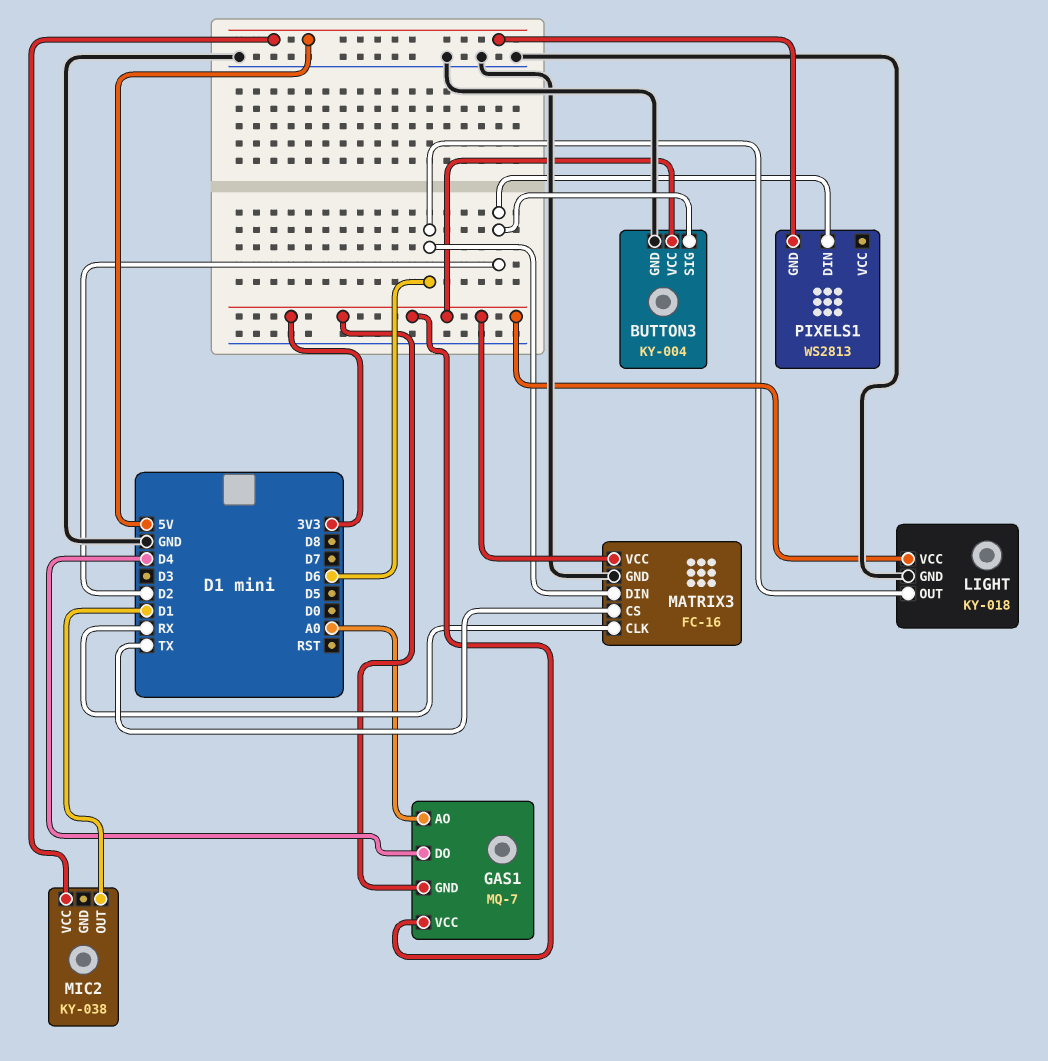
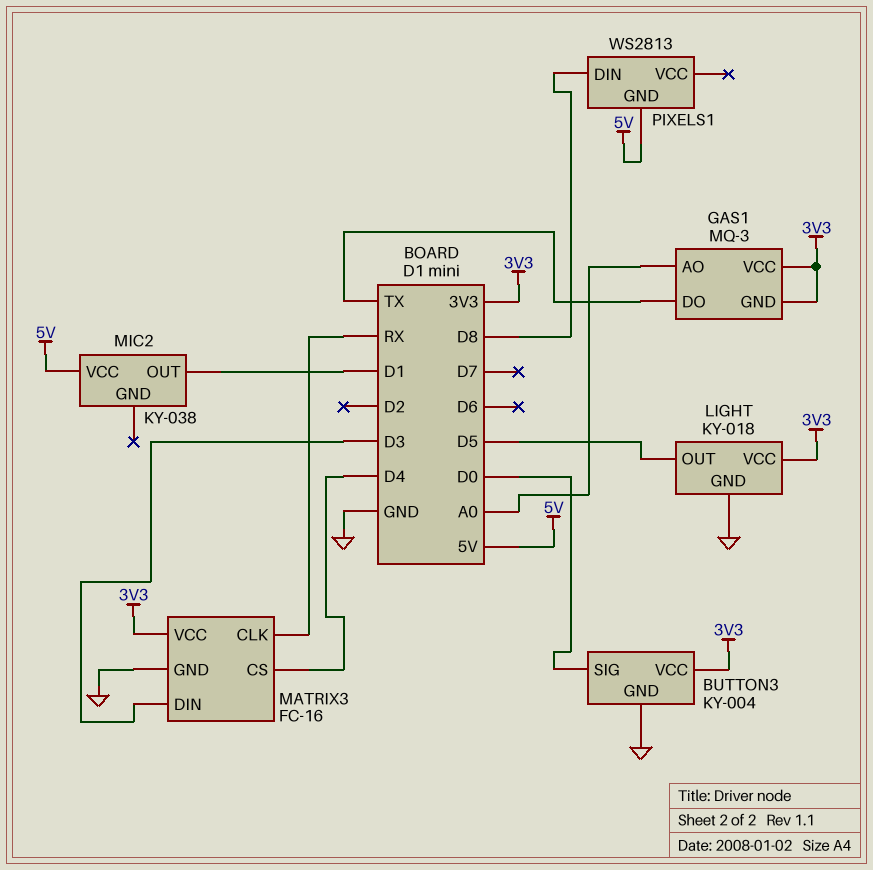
BUTTON3 pin SIG: D2 -> D0
GAS1: MQ-7 -> MQ-3
GAS1 pin DO: D4 -> TX
LIGHT pin OUT: D6 -> D5
MATRIX3 pin CS: TX -> D4
MATRIX3 pin DIN: D6 -> D3
PIXELS1 pin DIN: D2 -> D8

